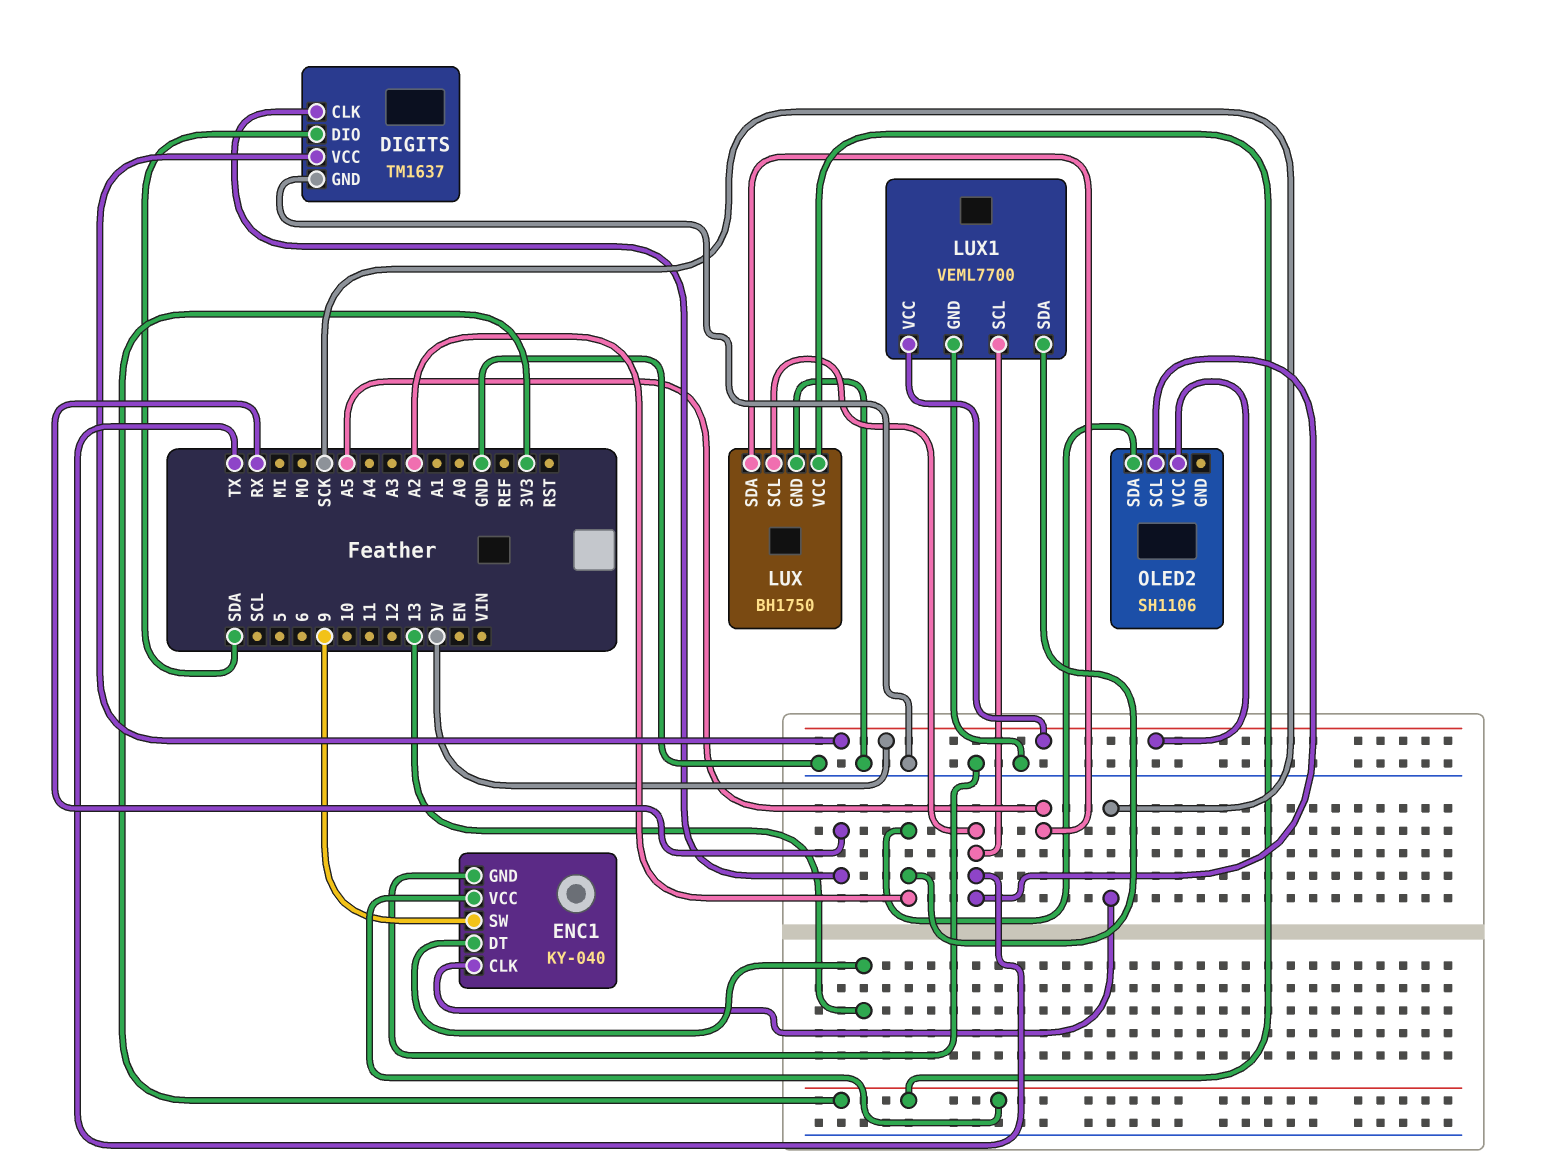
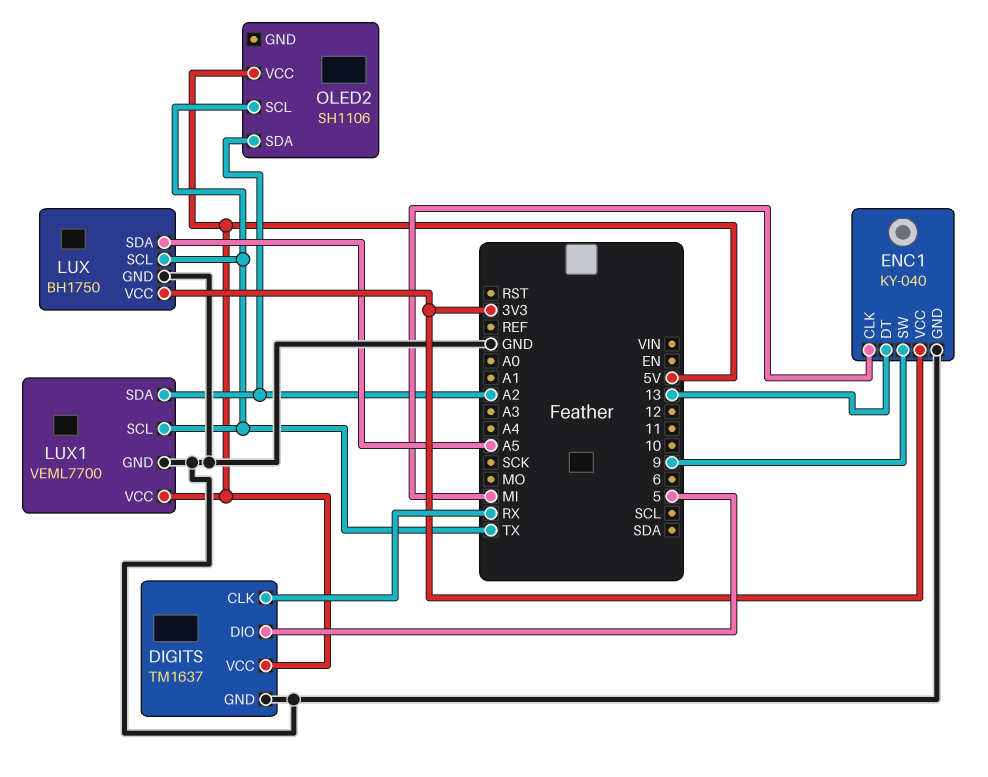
DIGITS pin DIO: SDA -> 5
ENC1 pin CLK: SCK -> MI

